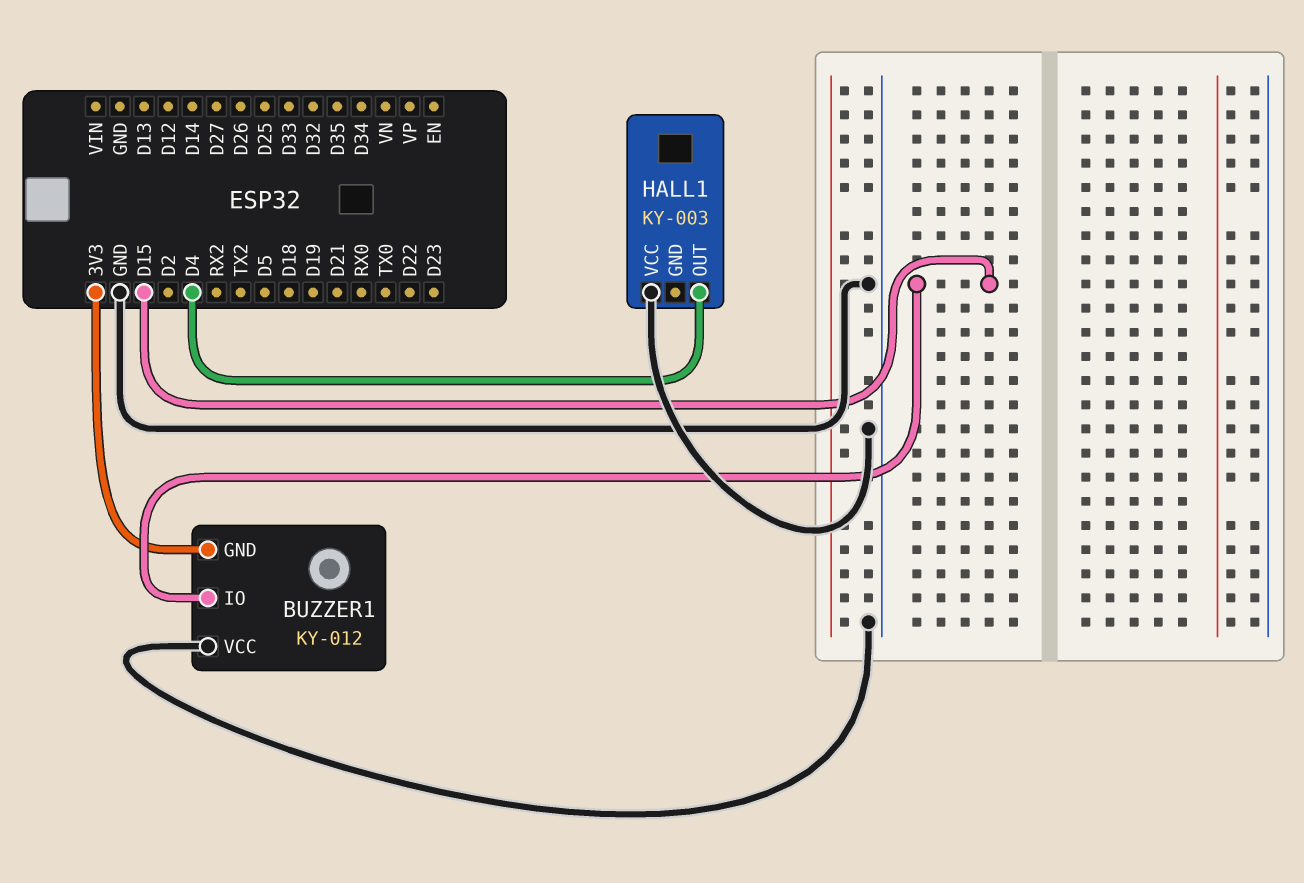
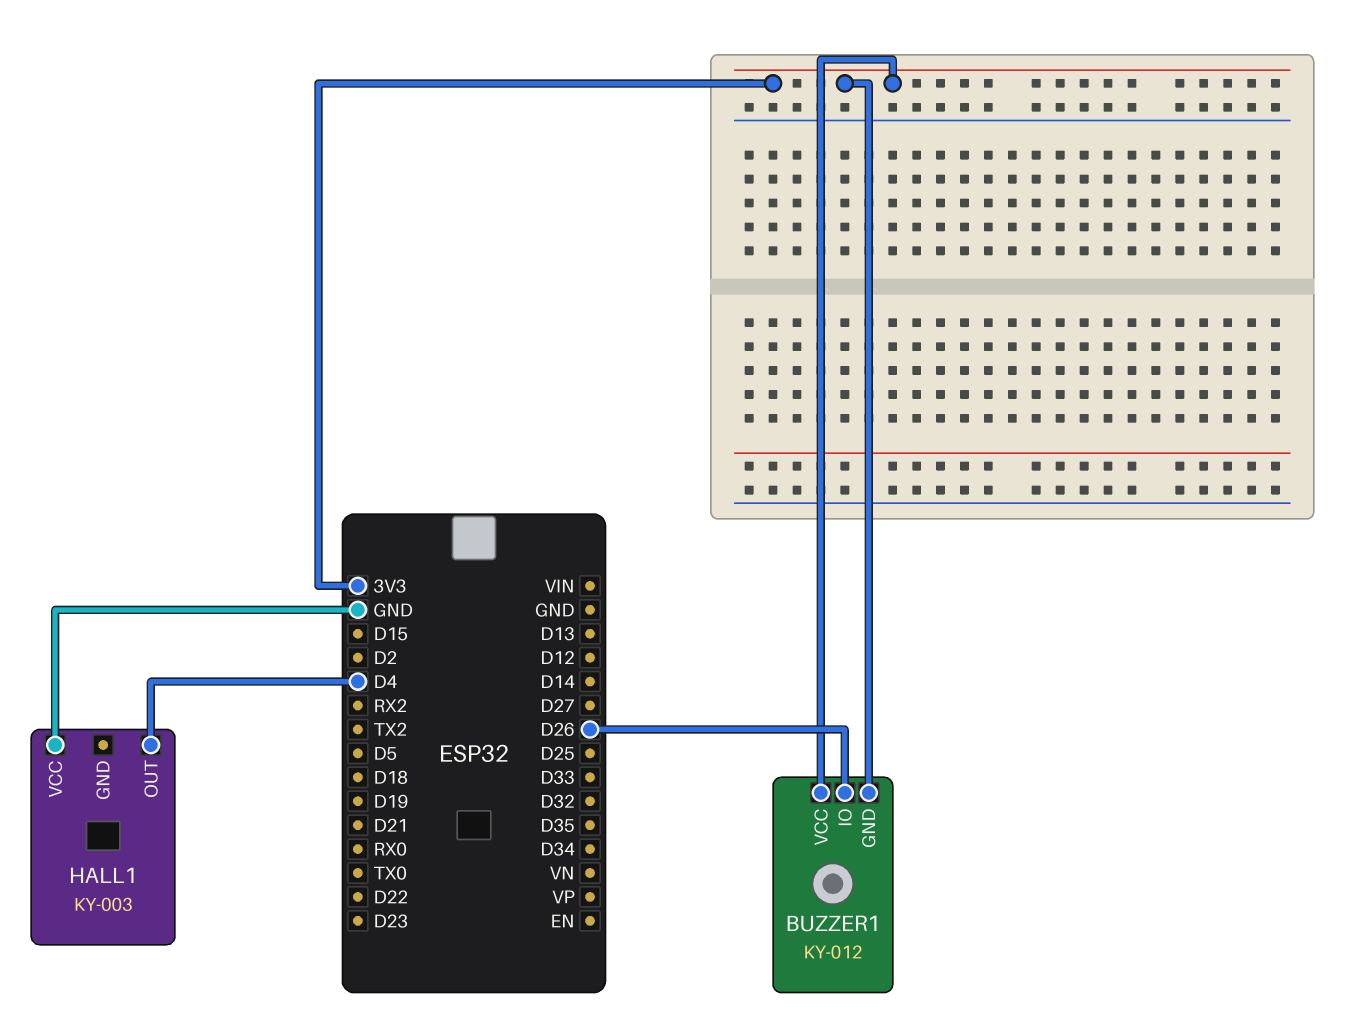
BUZZER1 pin IO: D15 -> D26
BUZZER1 pin VCC: GND -> 3V3

